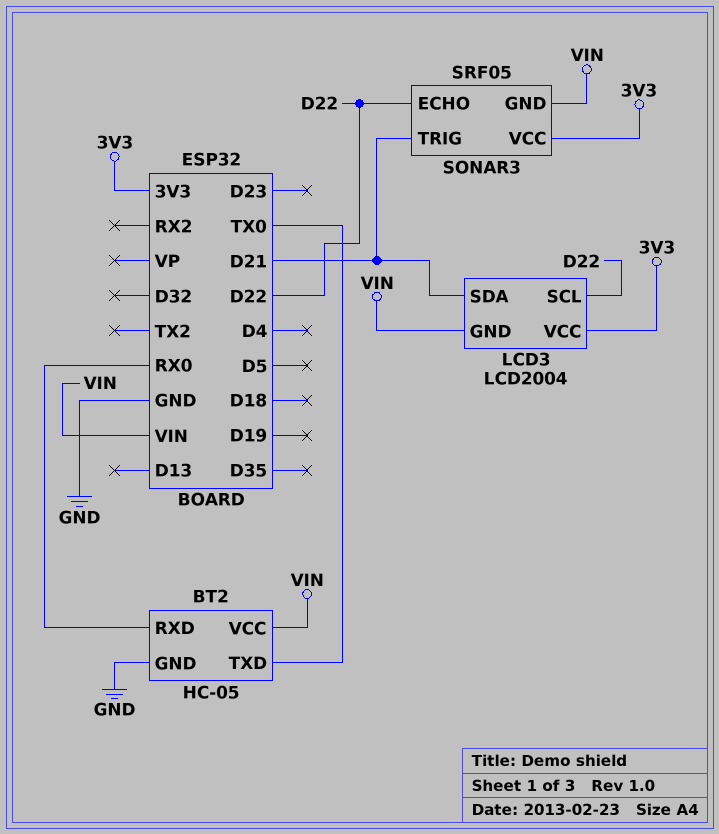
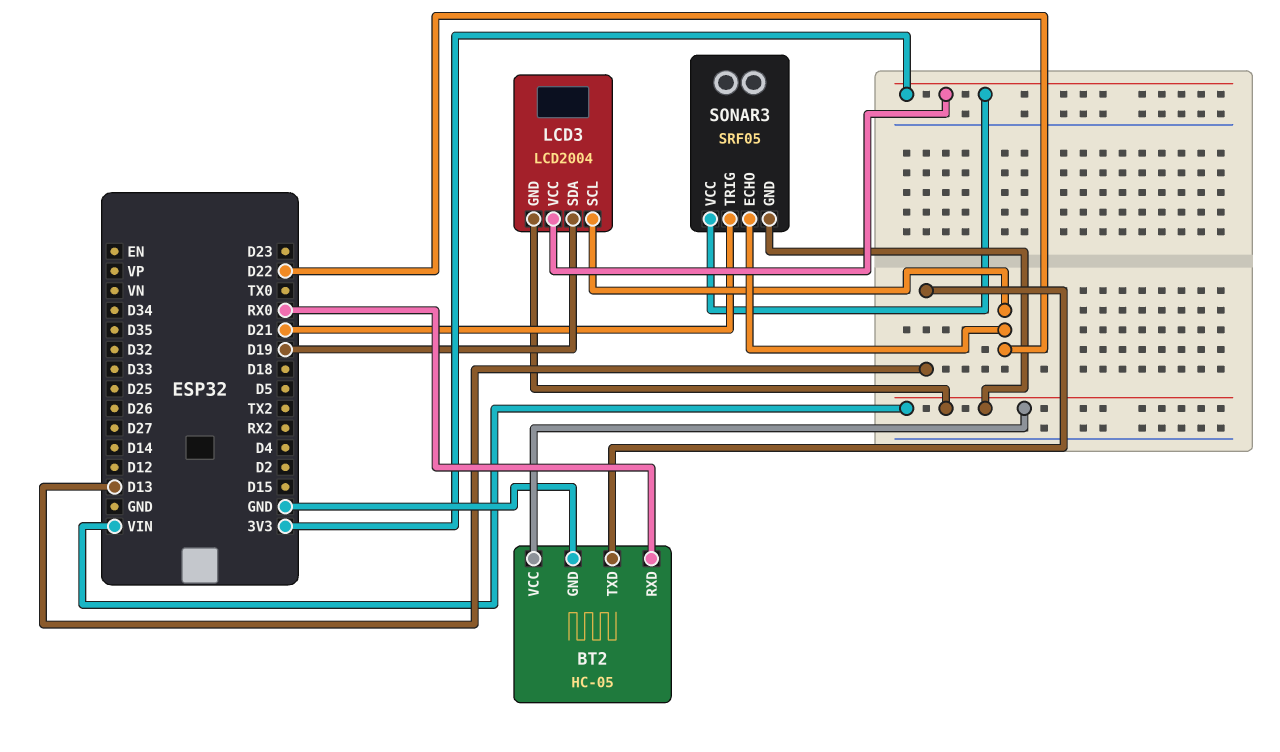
BT2 pin TXD: TX0 -> D13
LCD3 pin SDA: D21 -> D19

